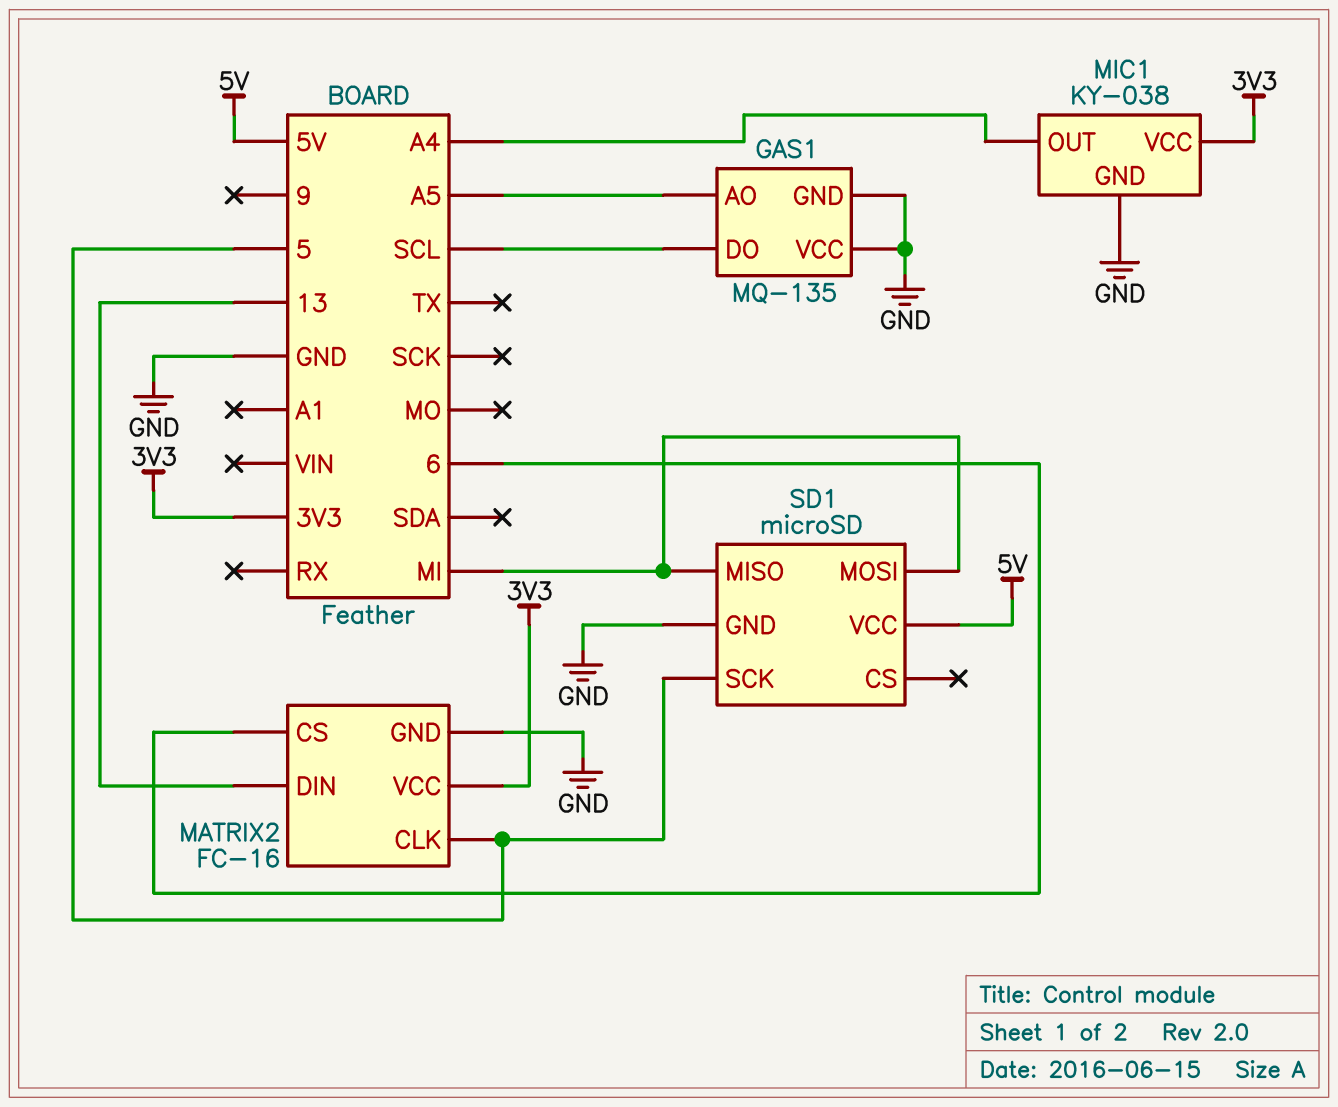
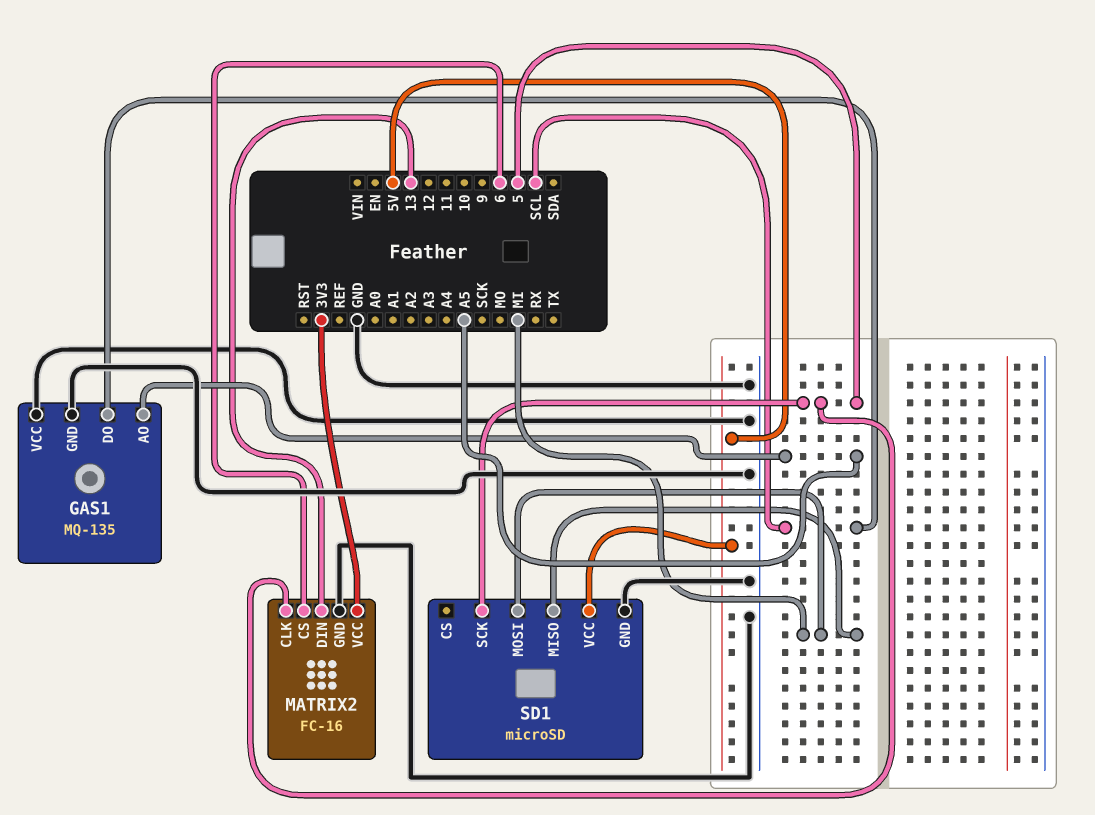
MIC1: KY-038 -> none
MIC1 pin GND: GND -> none
MIC1 pin OUT: A4 -> none
MIC1 pin VCC: 3V3 -> none

